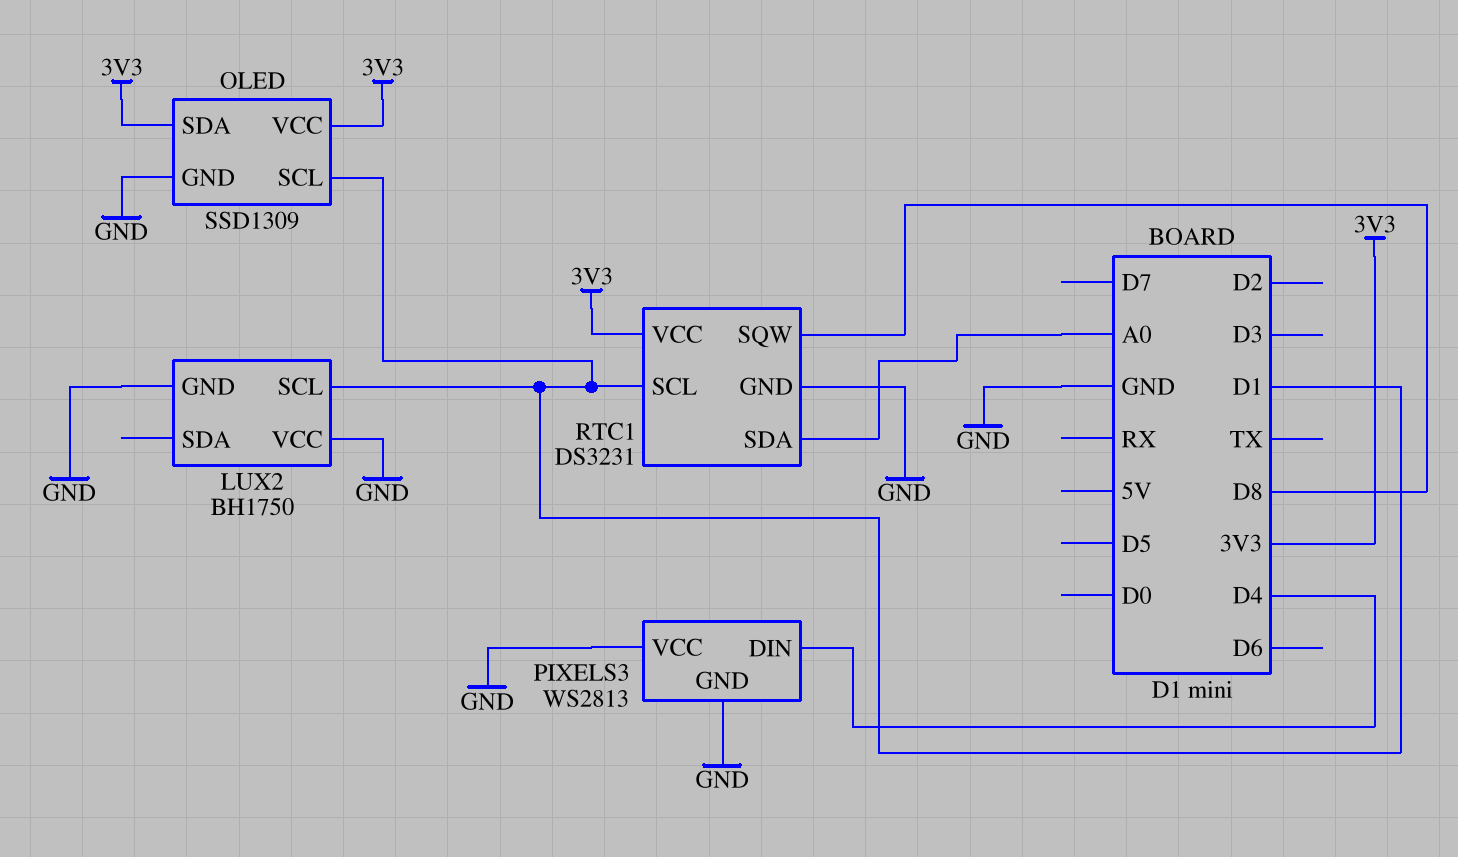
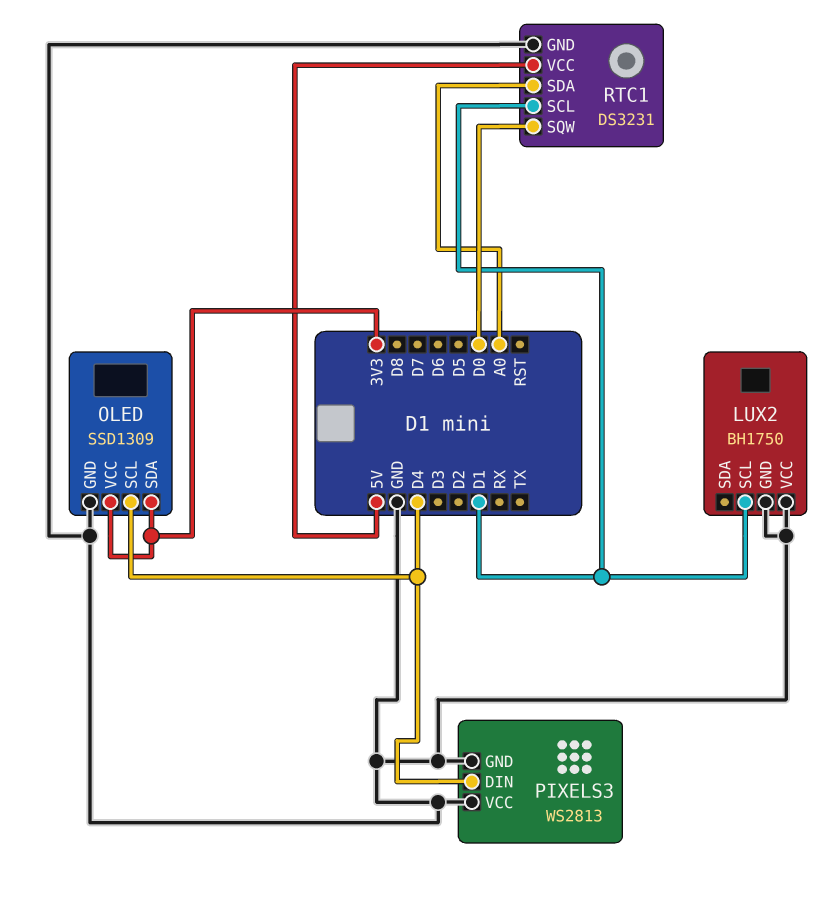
OLED pin SCL: D1 -> D4
RTC1 pin SQW: D8 -> D0
RTC1 pin VCC: 3V3 -> 5V

